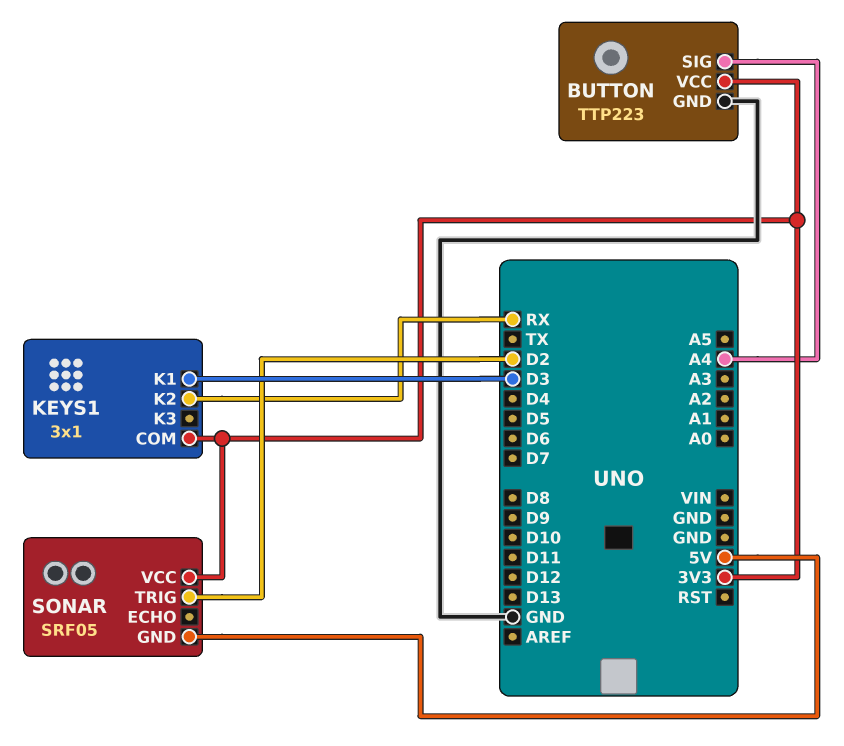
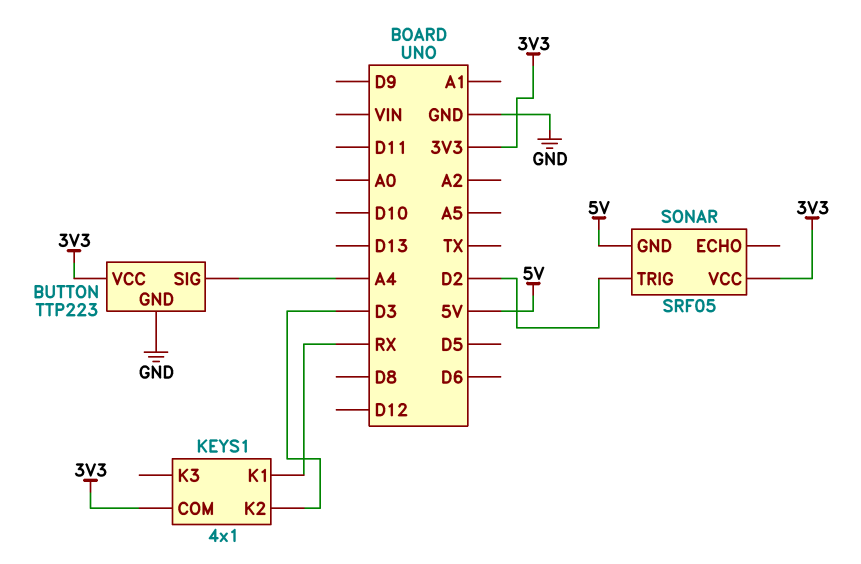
KEYS1: 3x1 -> 4x1
KEYS1 pin K1: D3 -> RX
KEYS1 pin K2: RX -> D3

